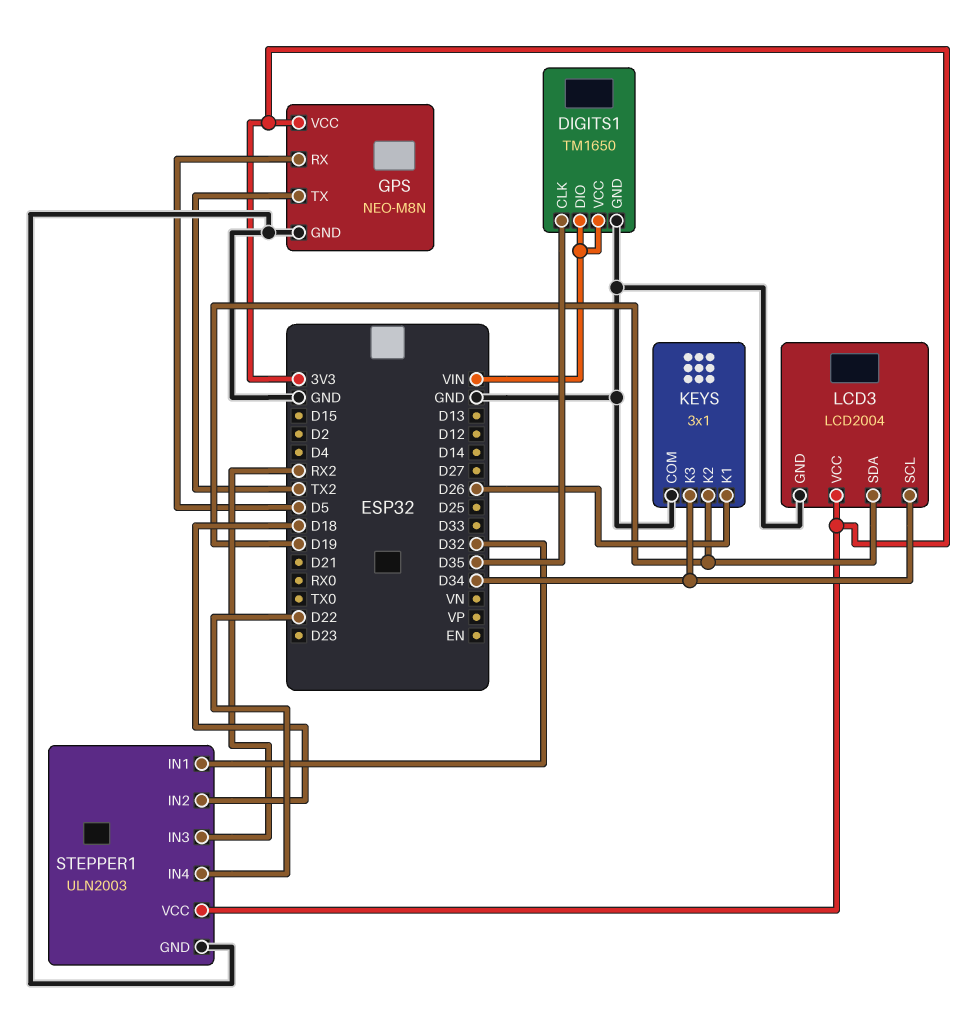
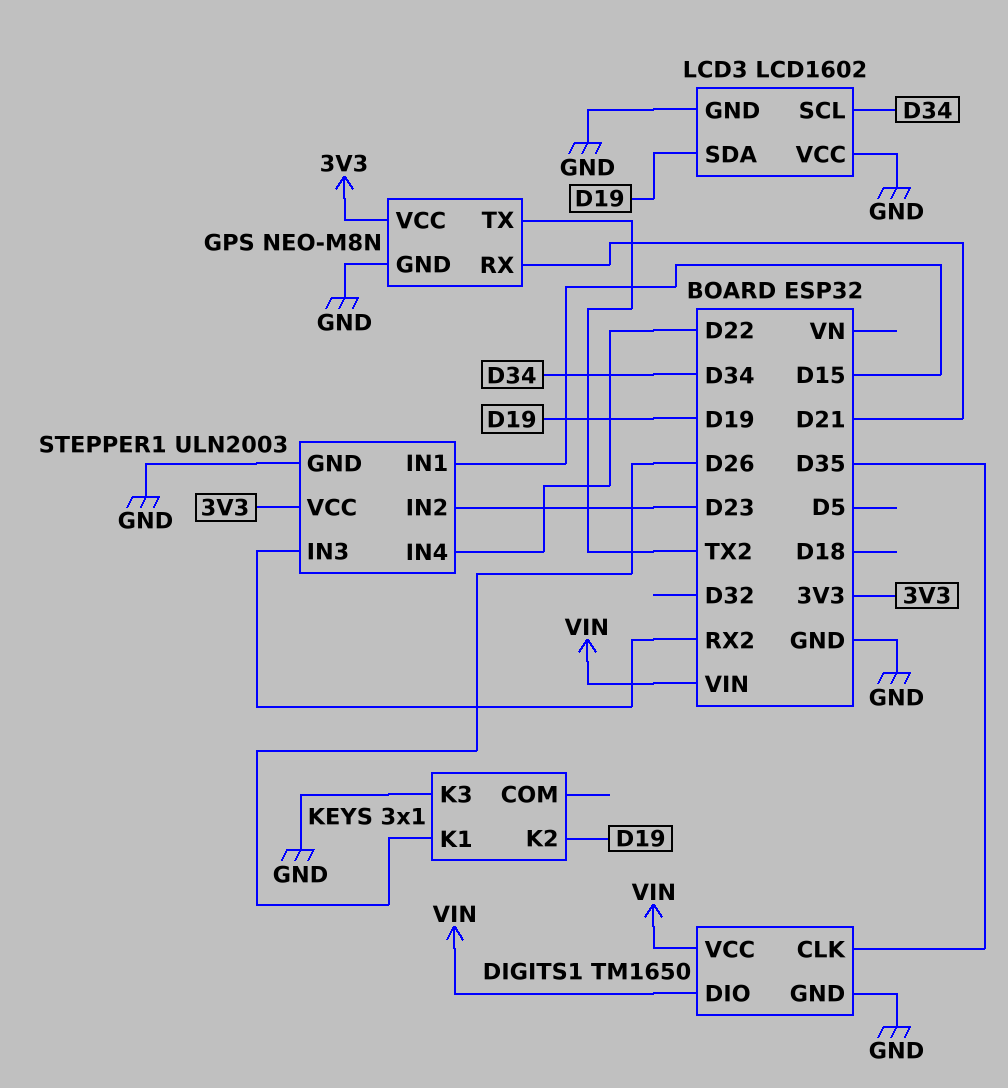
GPS pin RX: D5 -> D21
KEYS pin COM: GND -> none
KEYS pin K3: D34 -> GND
LCD3: LCD2004 -> LCD1602
LCD3 pin VCC: 3V3 -> GND
STEPPER1 pin IN1: D32 -> D15
STEPPER1 pin IN2: D18 -> D23

